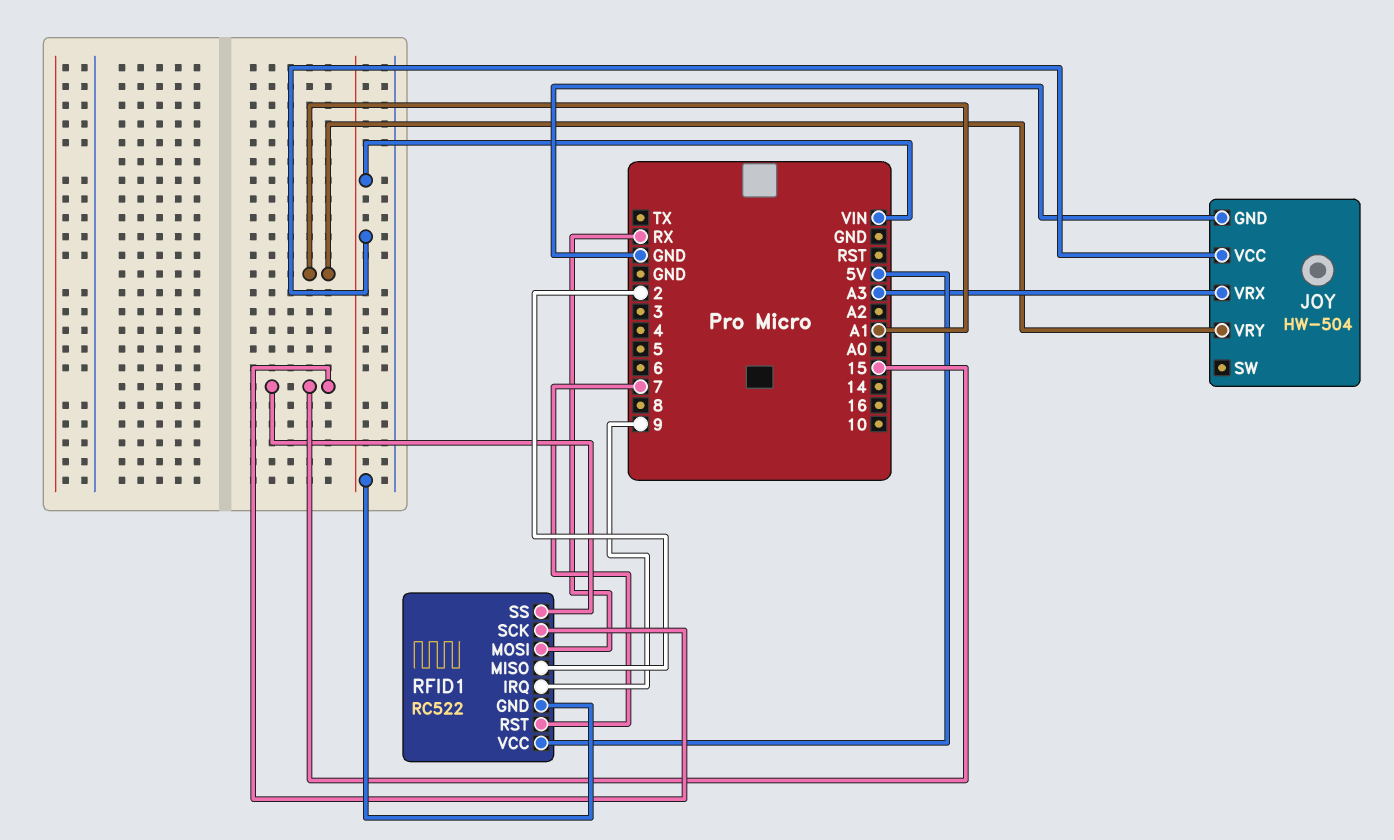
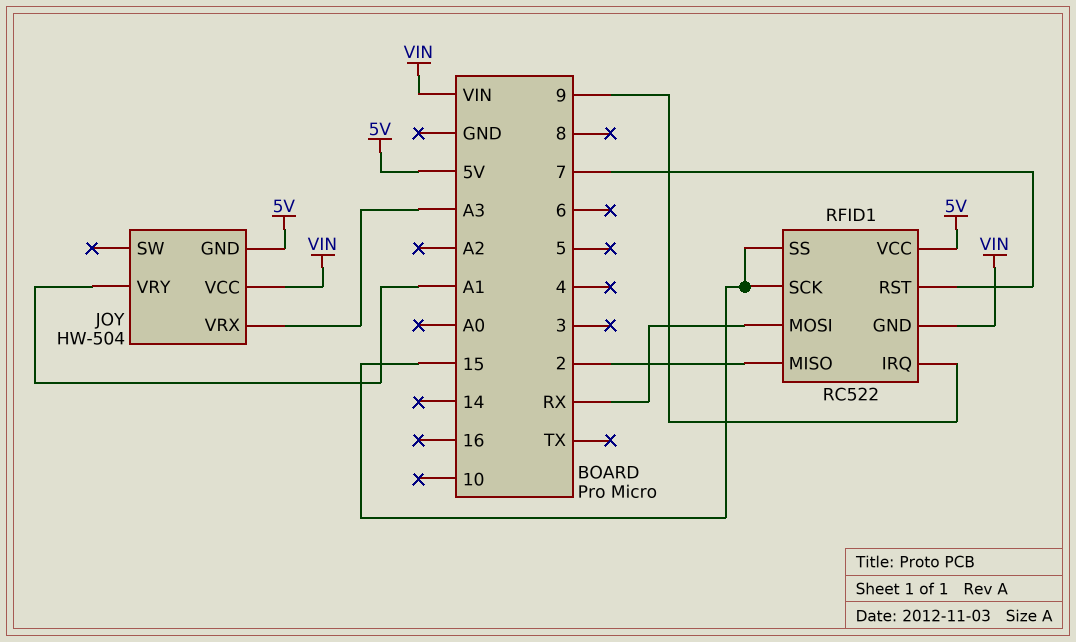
JOY pin GND: GND -> 5V

